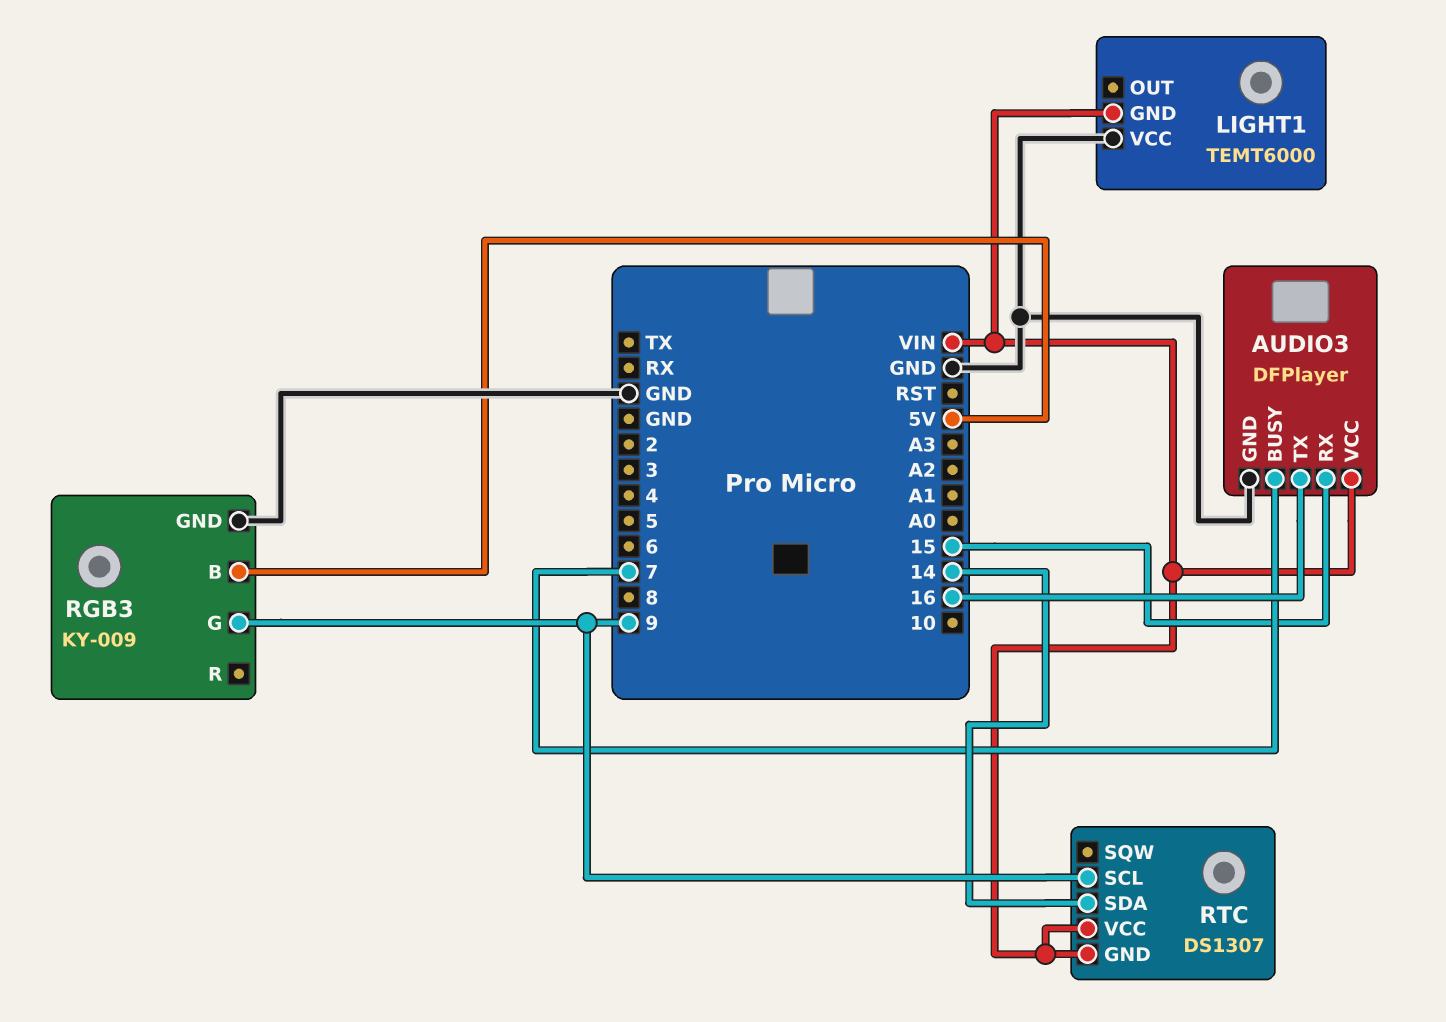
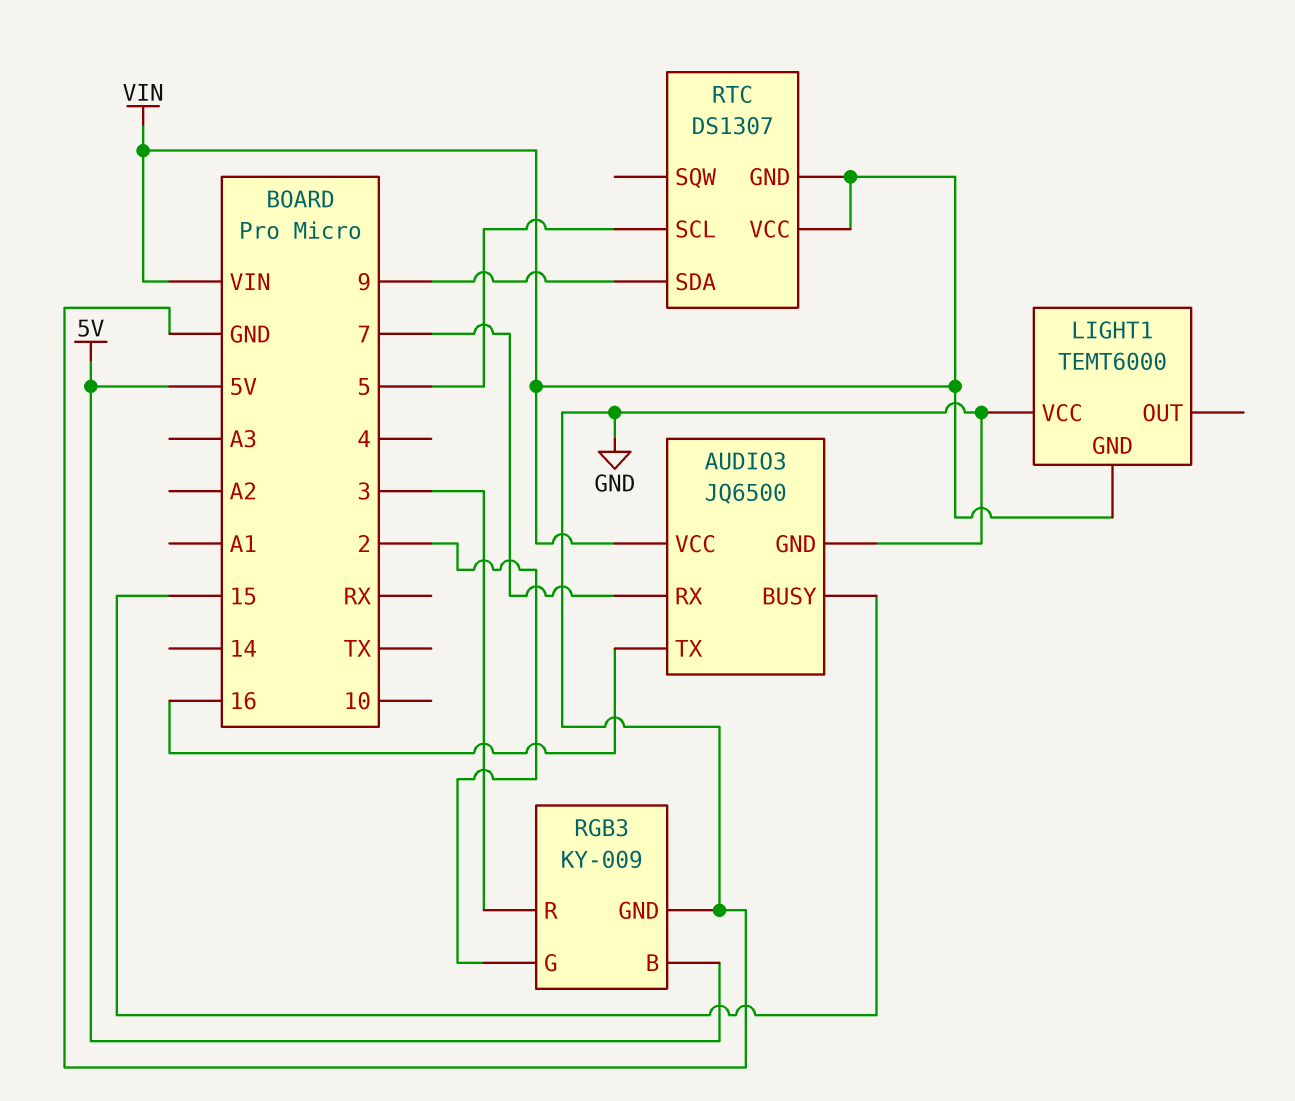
AUDIO3: DFPlayer -> JQ6500
AUDIO3 pin BUSY: 7 -> 15
AUDIO3 pin RX: 15 -> 7
RGB3 pin G: 9 -> 2
RGB3 pin R: none -> 3
RTC pin SCL: 9 -> 5
RTC pin SDA: 14 -> 9

